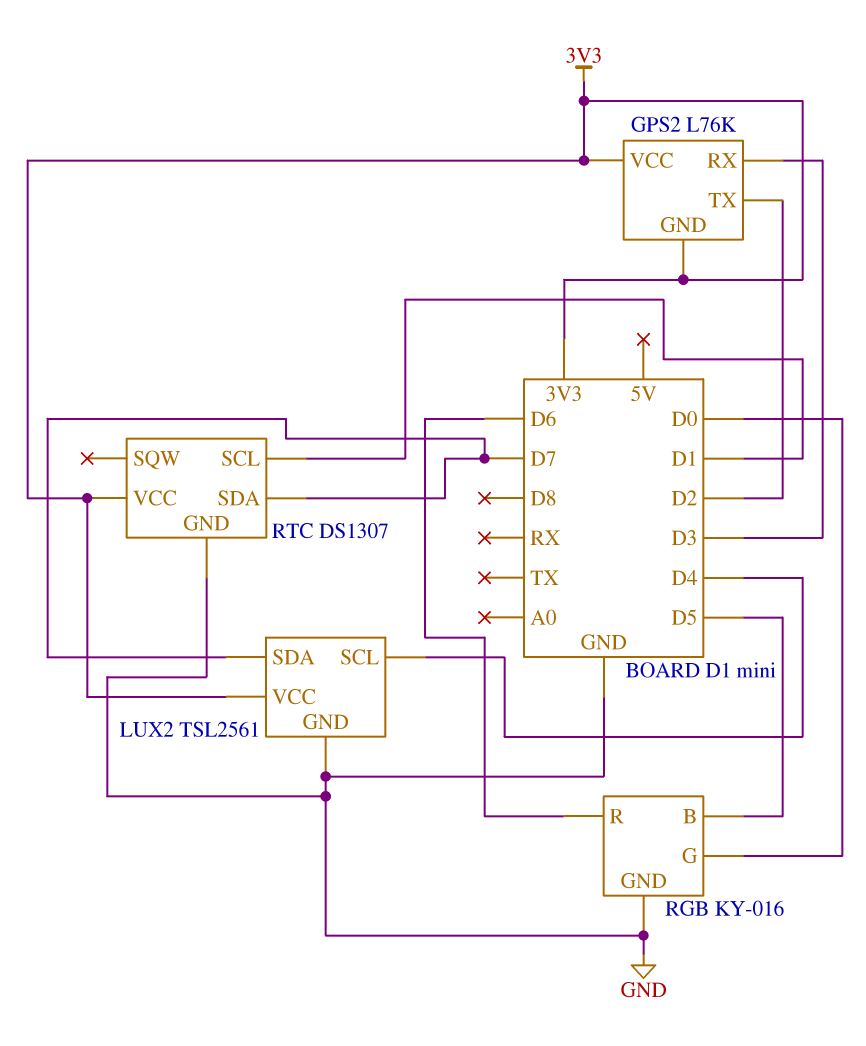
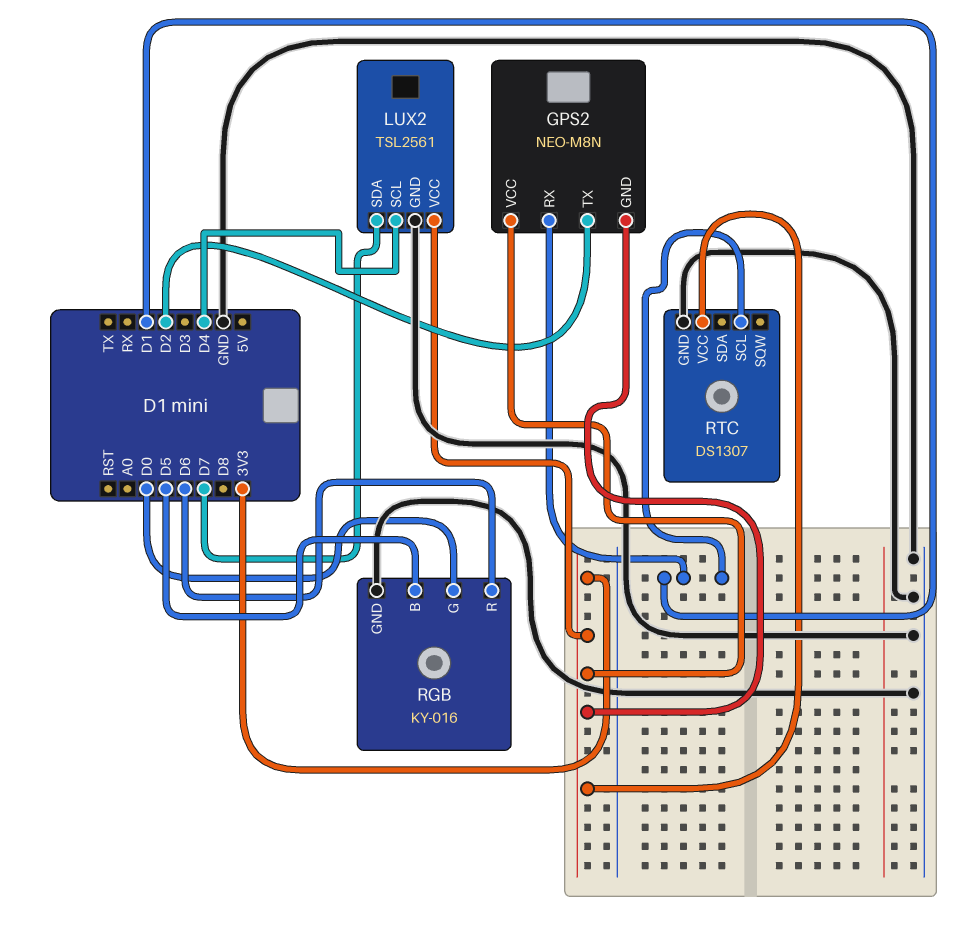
GPS2: L76K -> NEO-M8N
GPS2 pin RX: D3 -> D1
RTC pin SDA: D7 -> none

